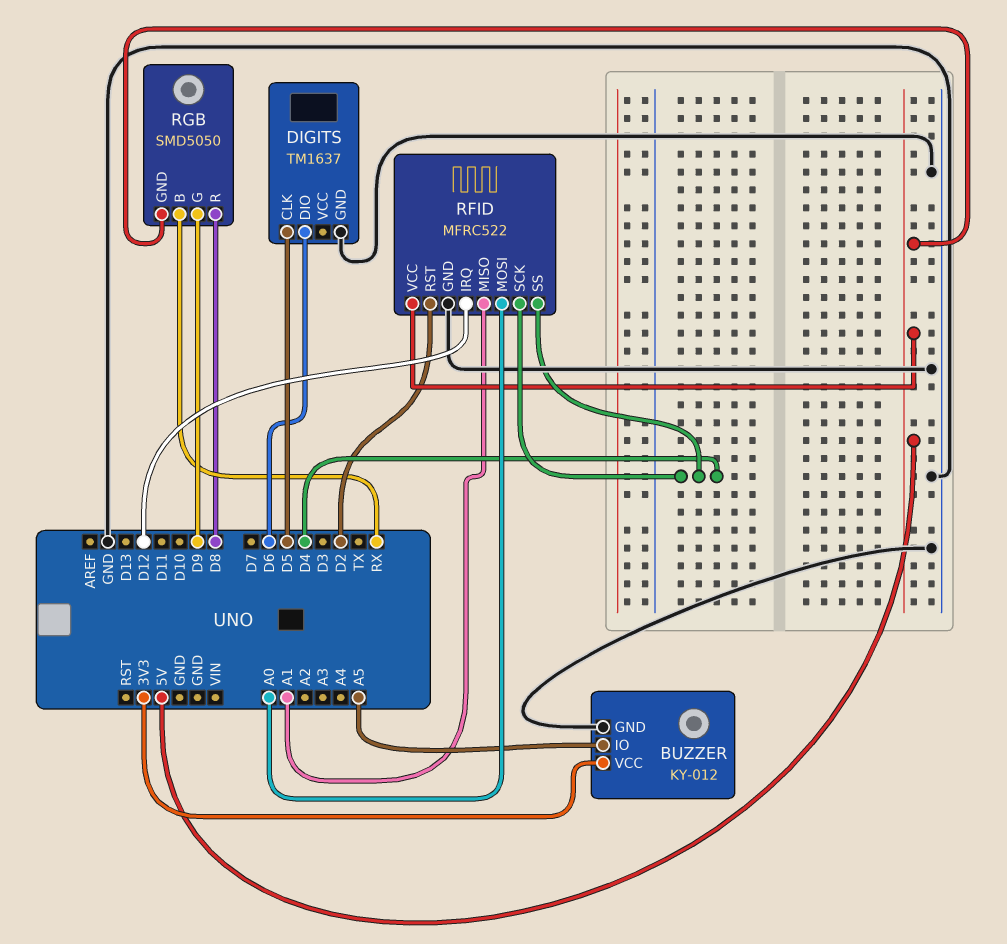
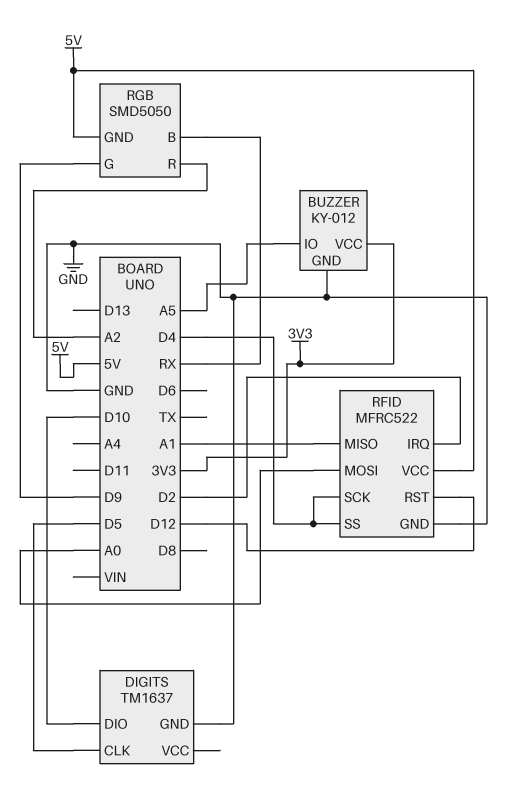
DIGITS pin DIO: D6 -> D10
RFID pin IRQ: D12 -> D2
RFID pin RST: D2 -> D12
RGB pin R: D8 -> A2

